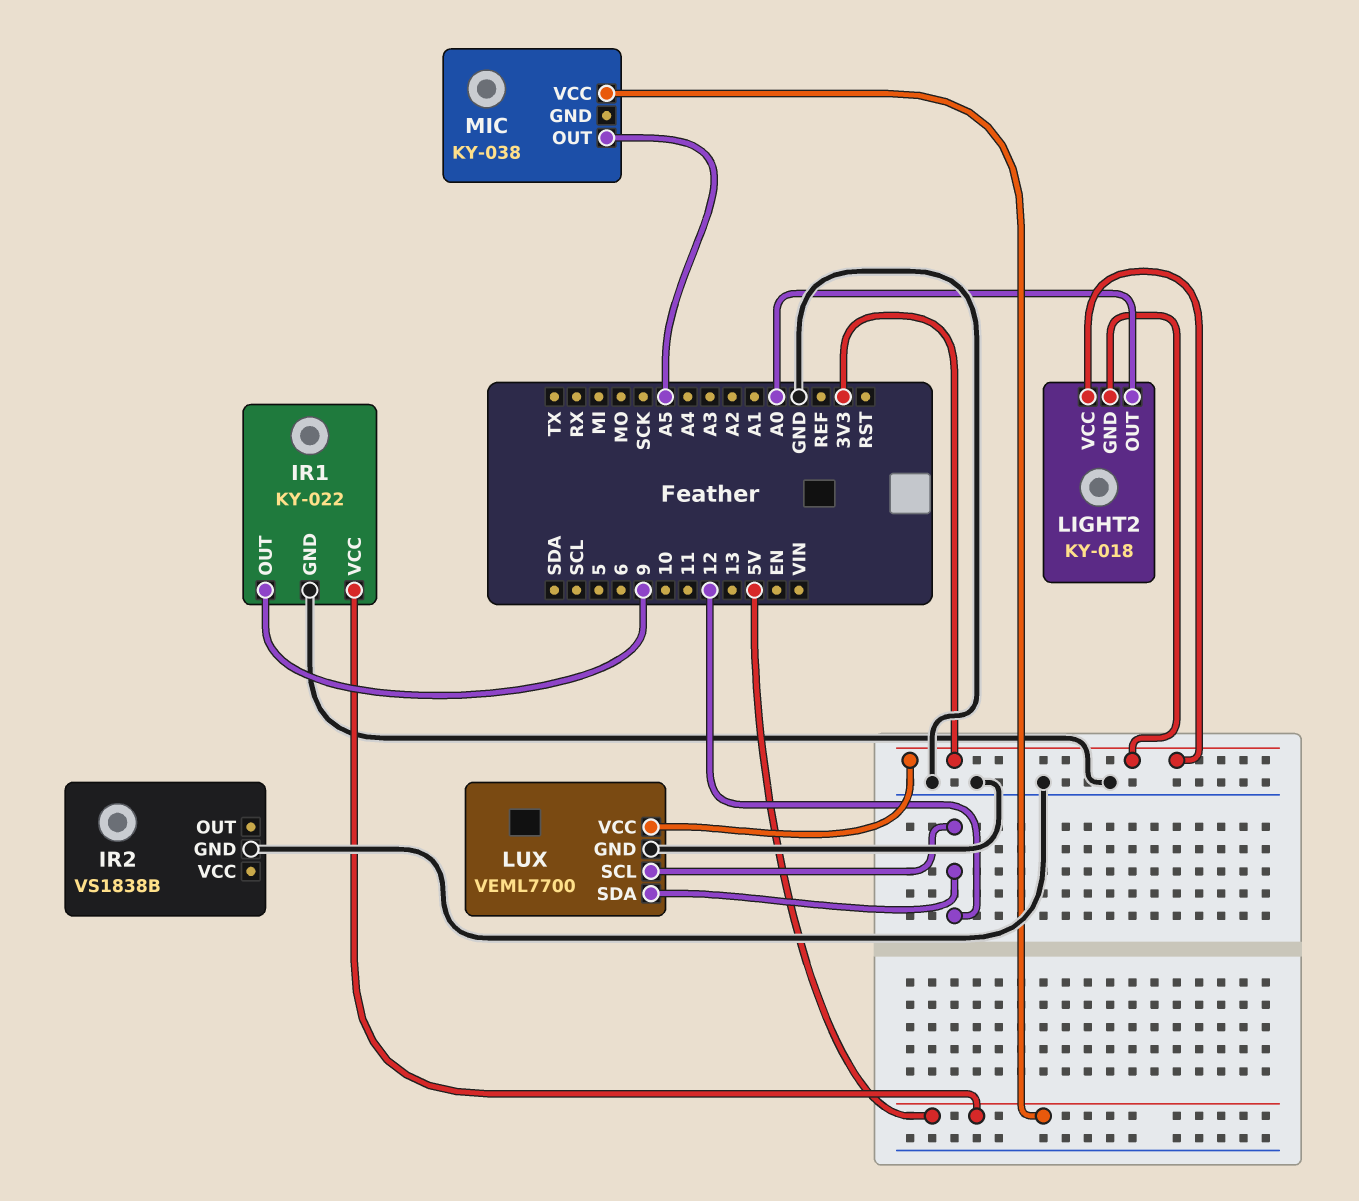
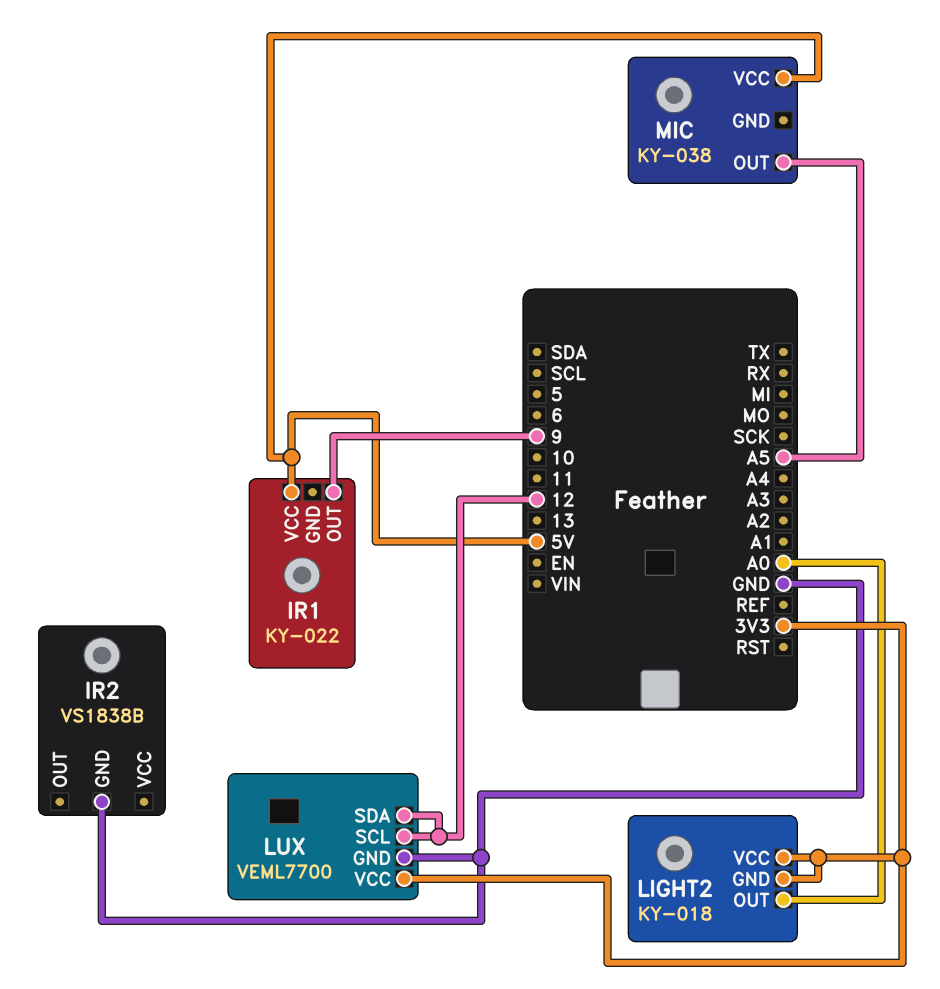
IR1 pin GND: GND -> none

